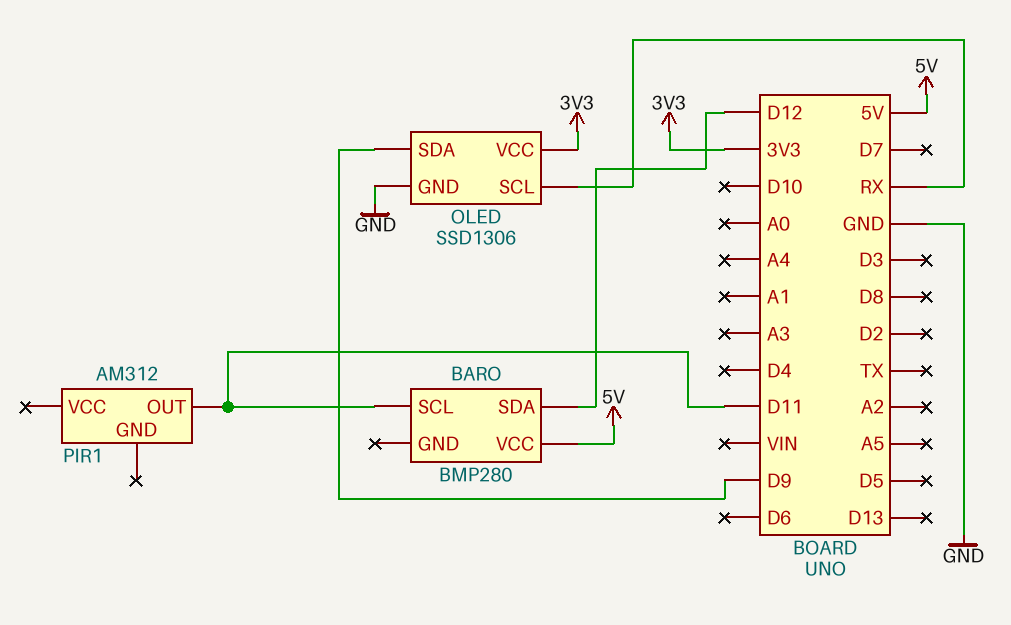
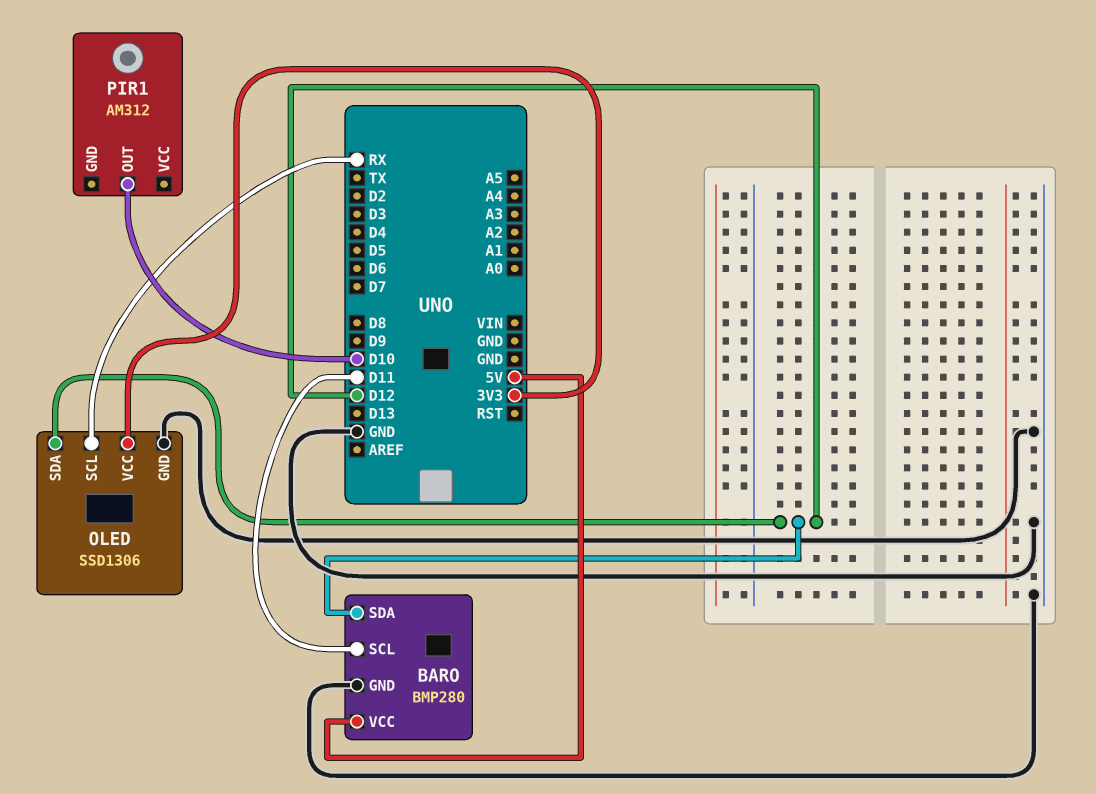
BARO pin GND: none -> GND
OLED pin SDA: D9 -> D12
PIR1 pin OUT: D11 -> D10

